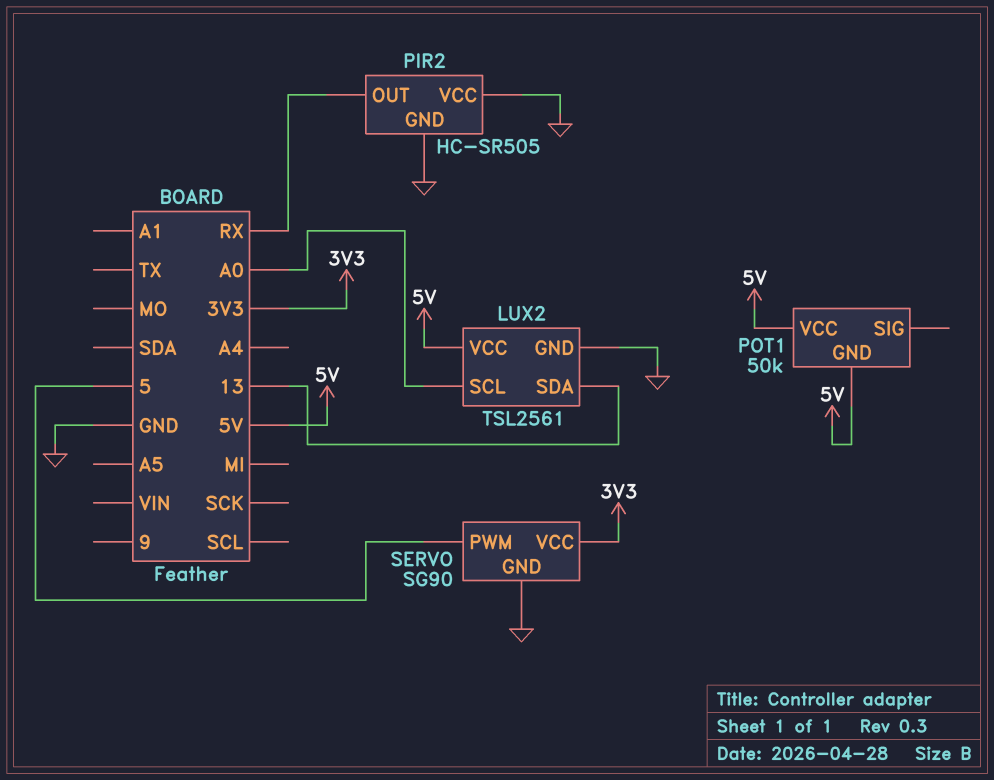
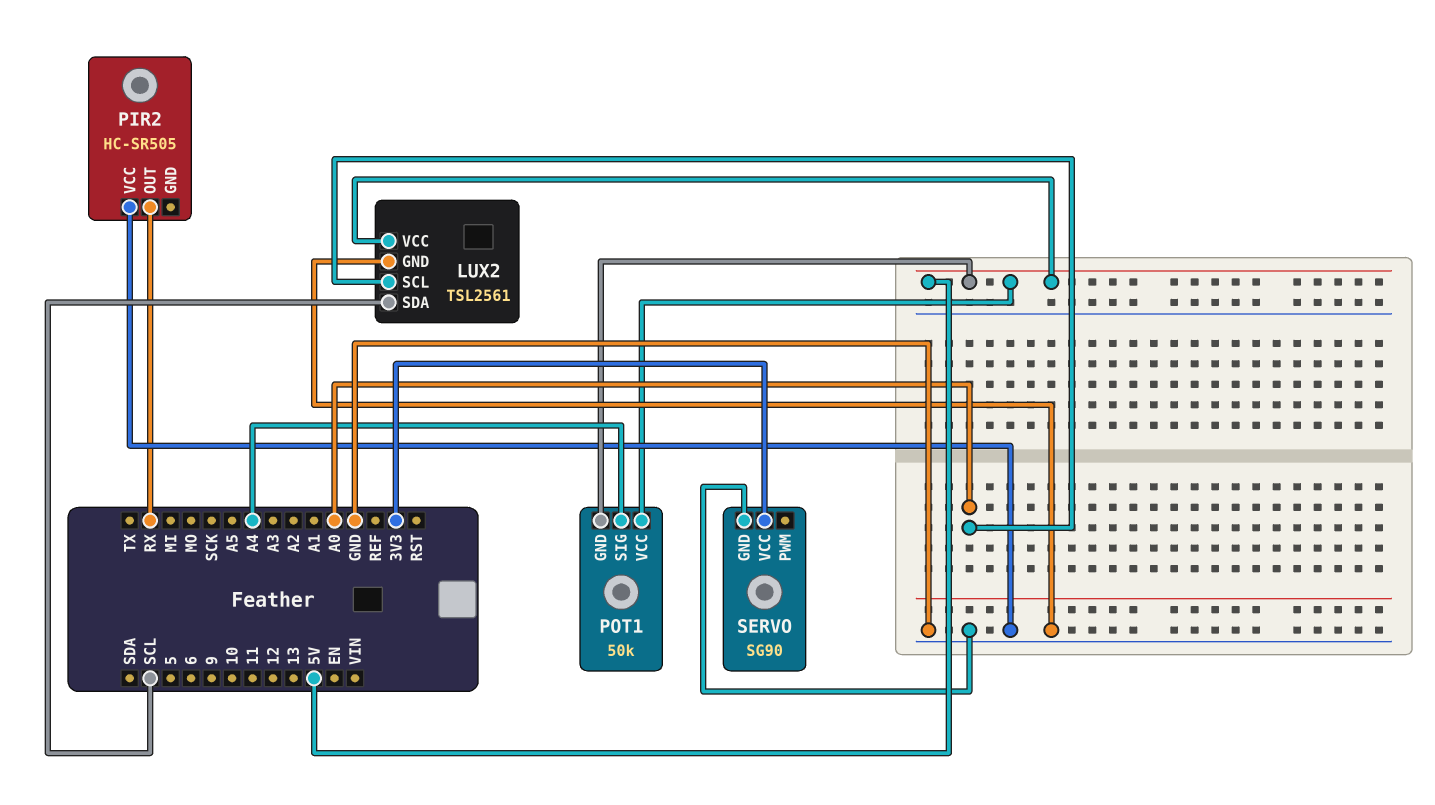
LUX2 pin SDA: 13 -> SCL
PIR2 pin GND: GND -> none
POT1 pin SIG: none -> A4
SERVO pin PWM: 5 -> none

